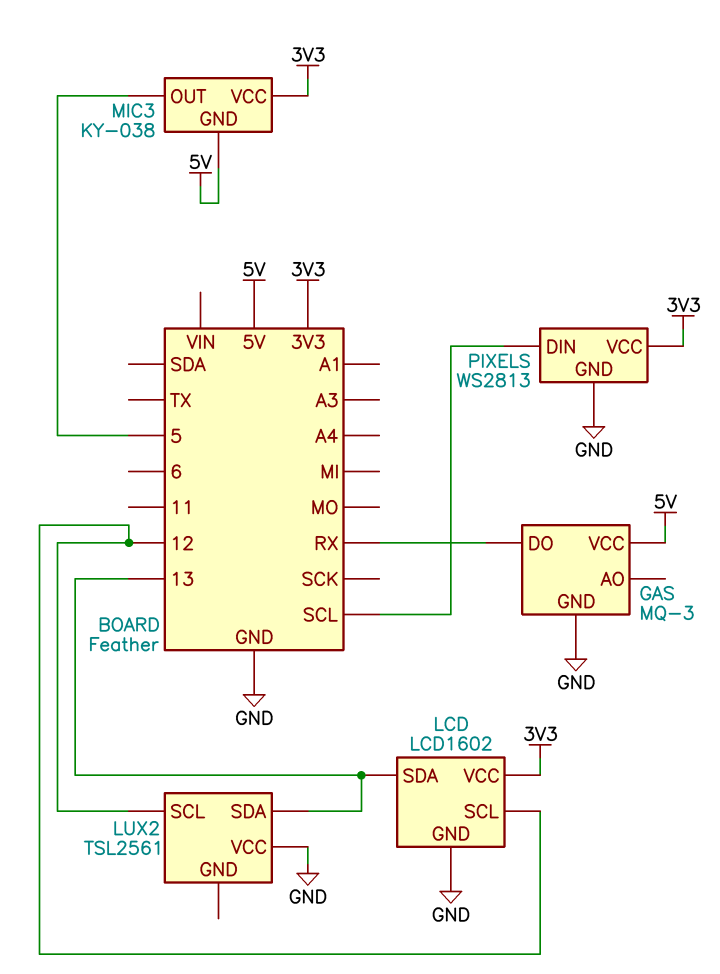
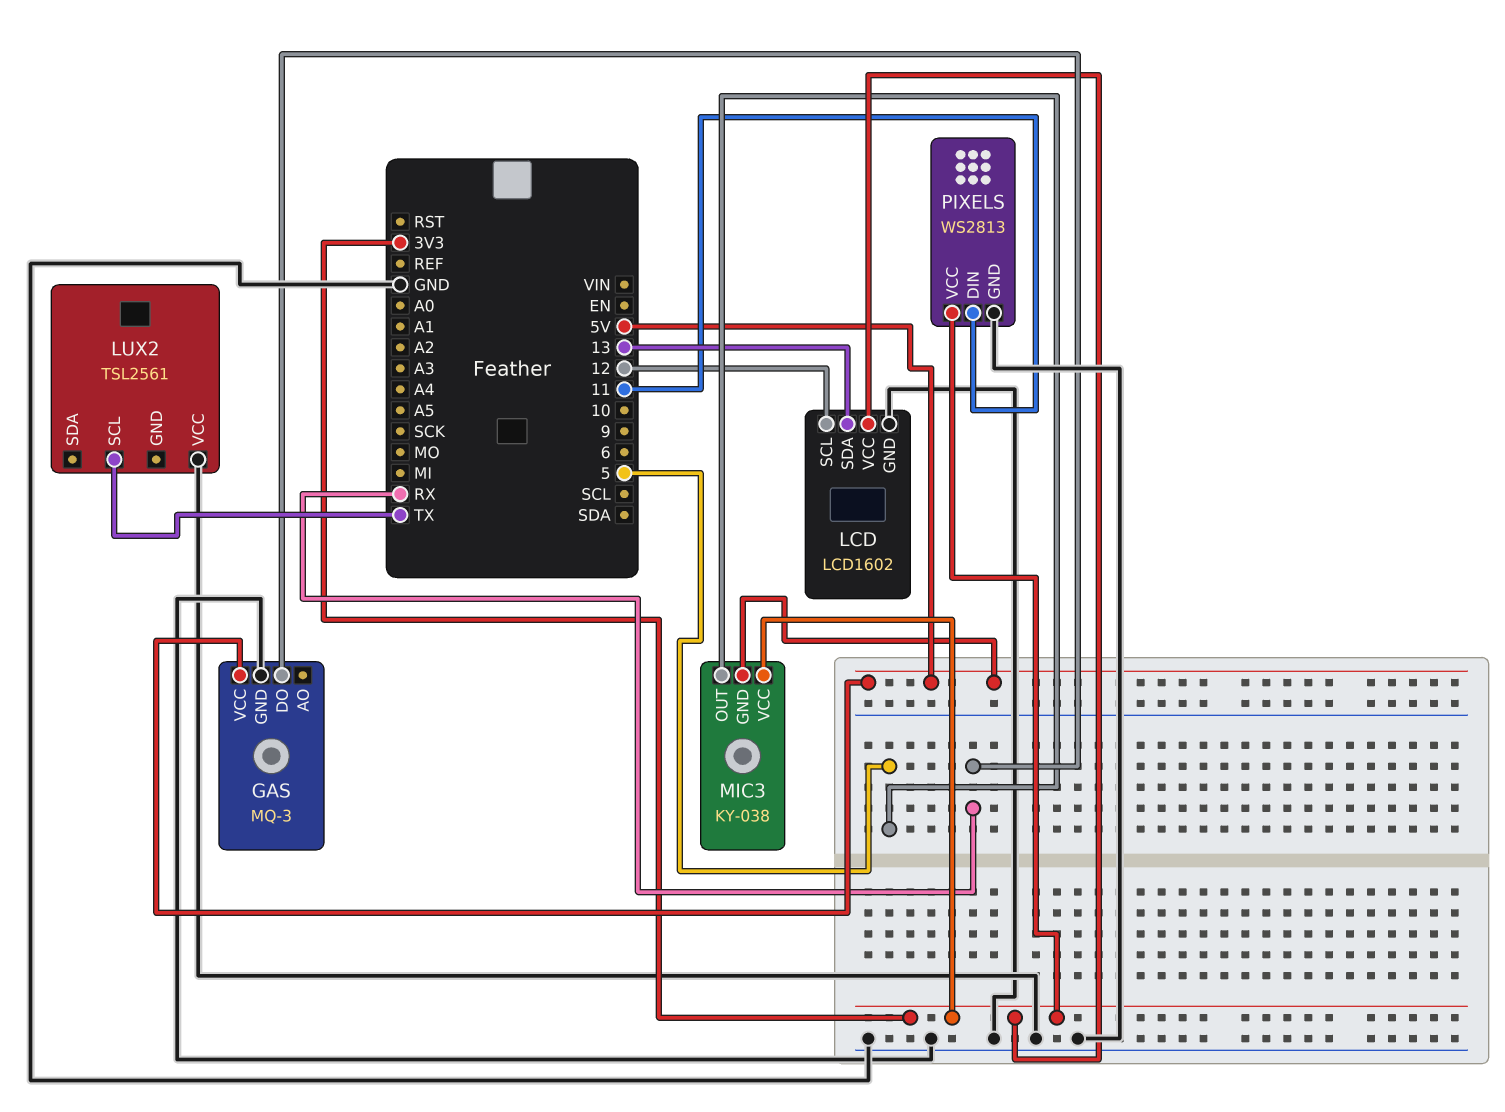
LUX2 pin SCL: 12 -> TX
LUX2 pin SDA: 13 -> none
PIXELS pin DIN: SCL -> 11

